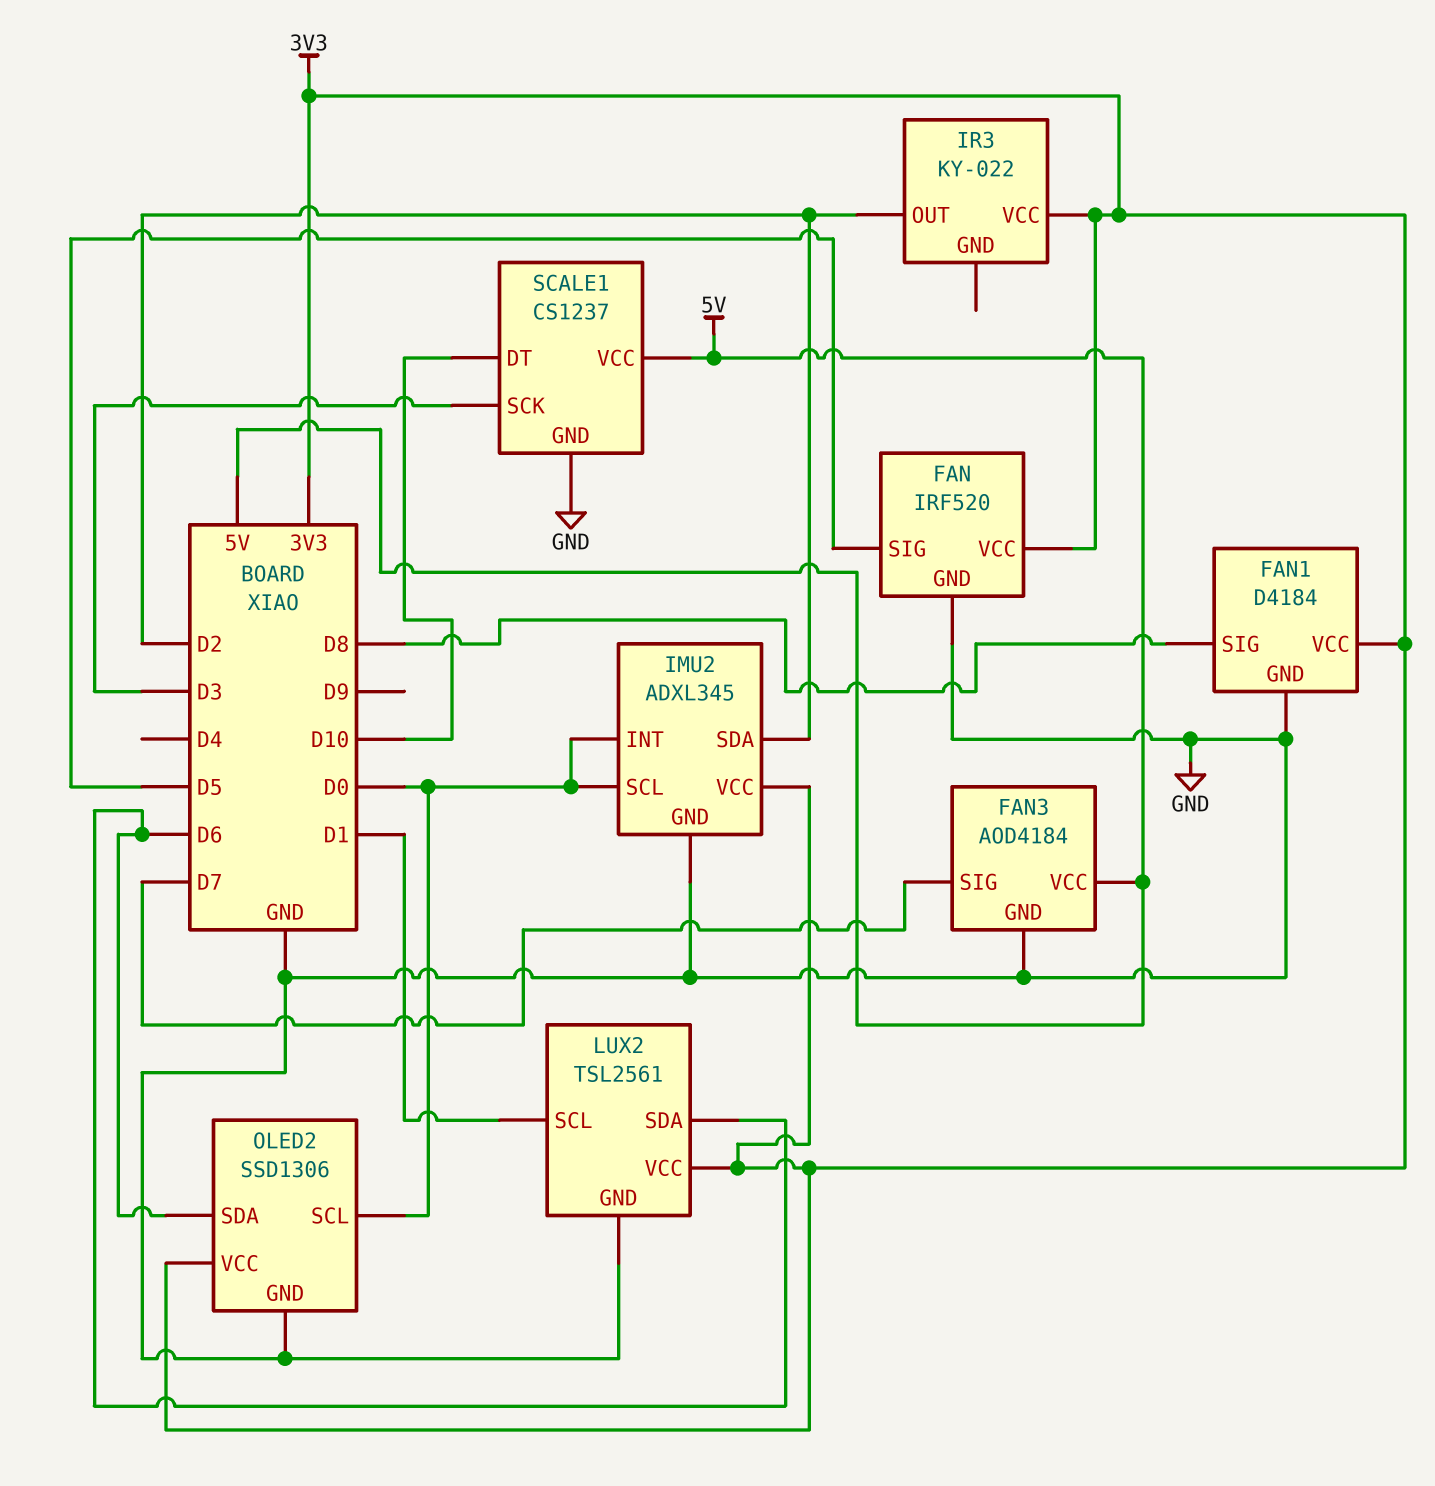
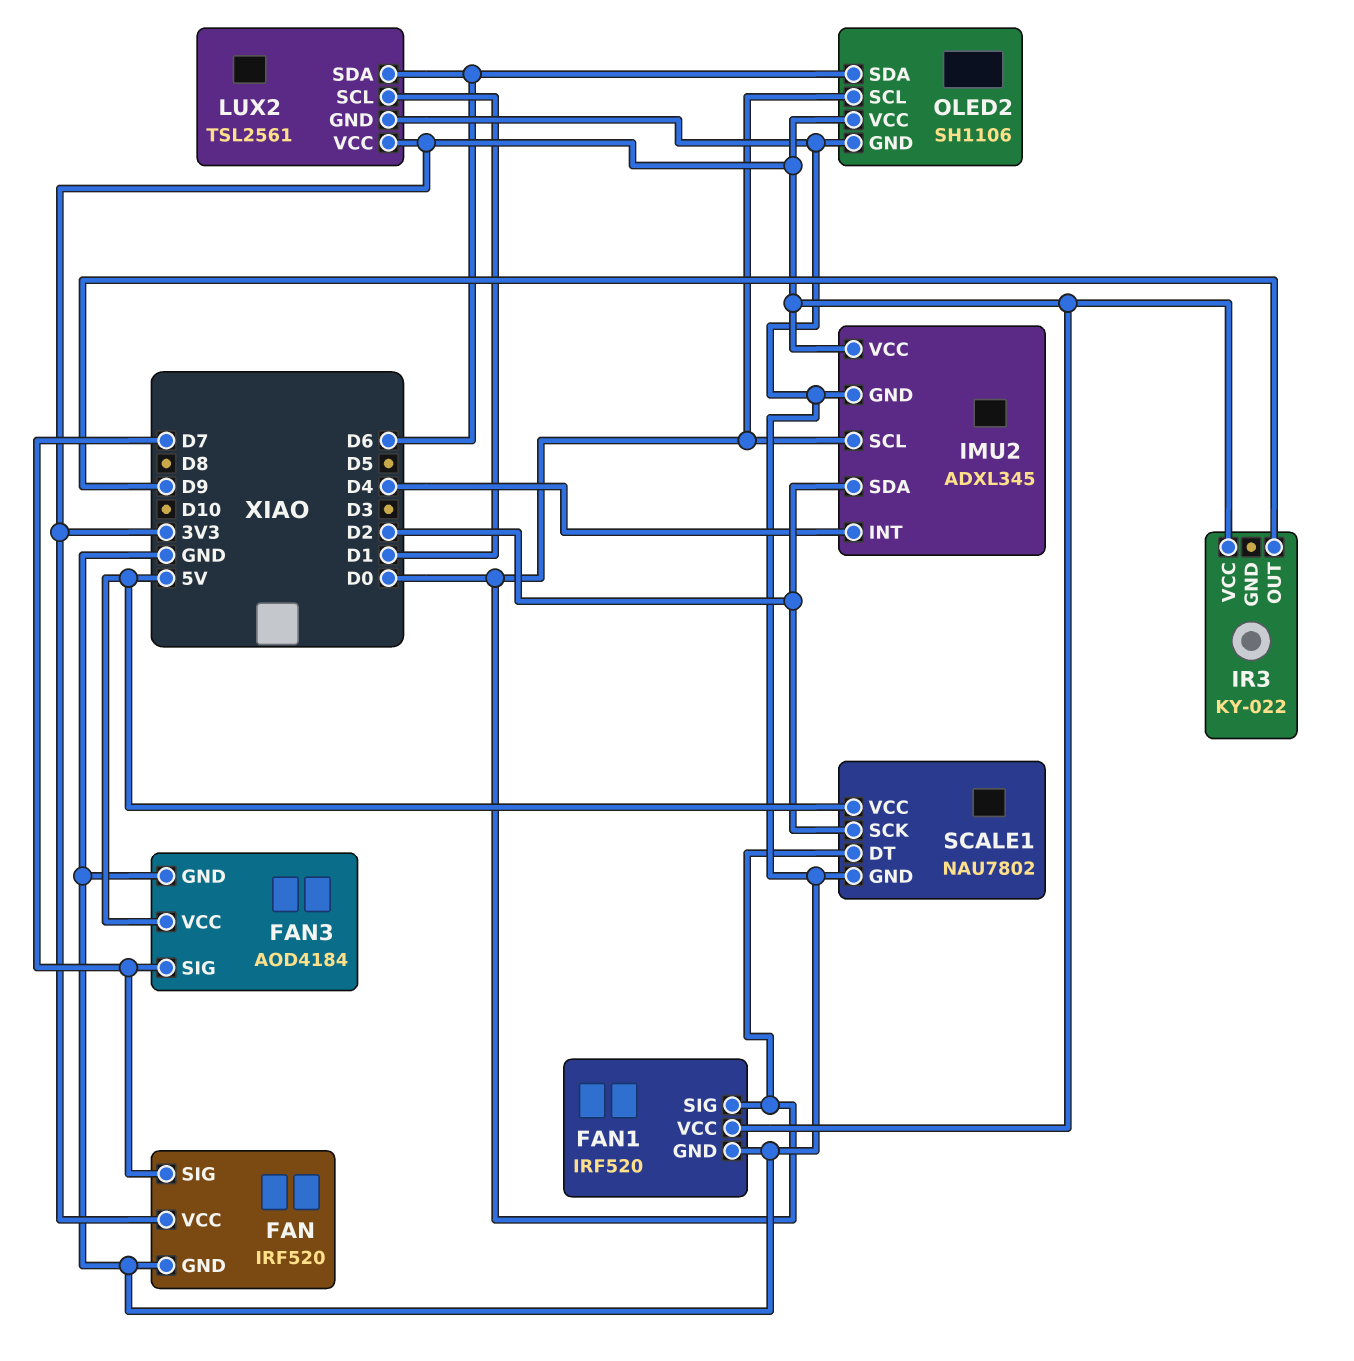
FAN pin SIG: D5 -> D7
FAN1: D4184 -> IRF520
FAN1 pin SIG: D8 -> D0
IMU2 pin INT: D0 -> D4
IR3 pin OUT: D2 -> D9
OLED2: SSD1306 -> SH1106
SCALE1: CS1237 -> NAU7802
SCALE1 pin DT: D10 -> D0
SCALE1 pin SCK: D3 -> D2

